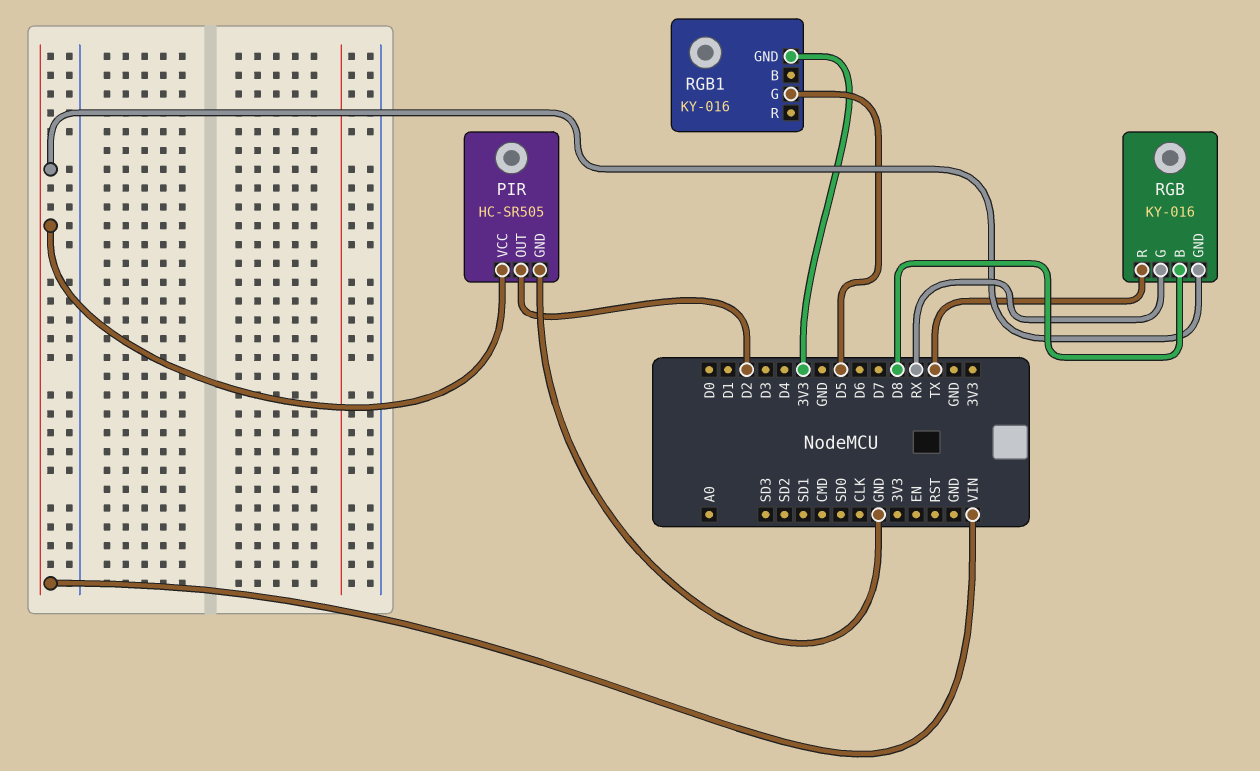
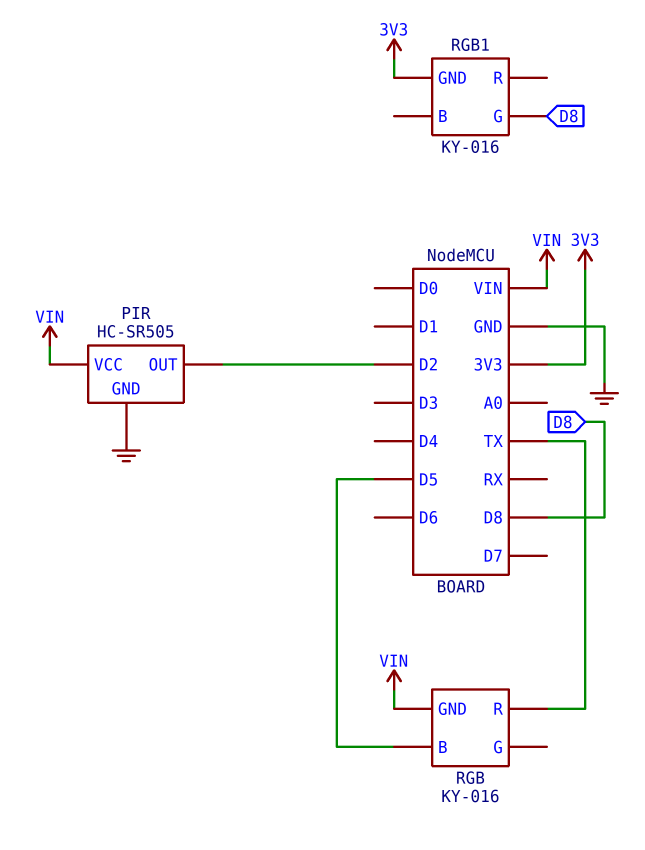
RGB pin B: D8 -> D5
RGB pin G: RX -> none
RGB1 pin G: D5 -> D8

